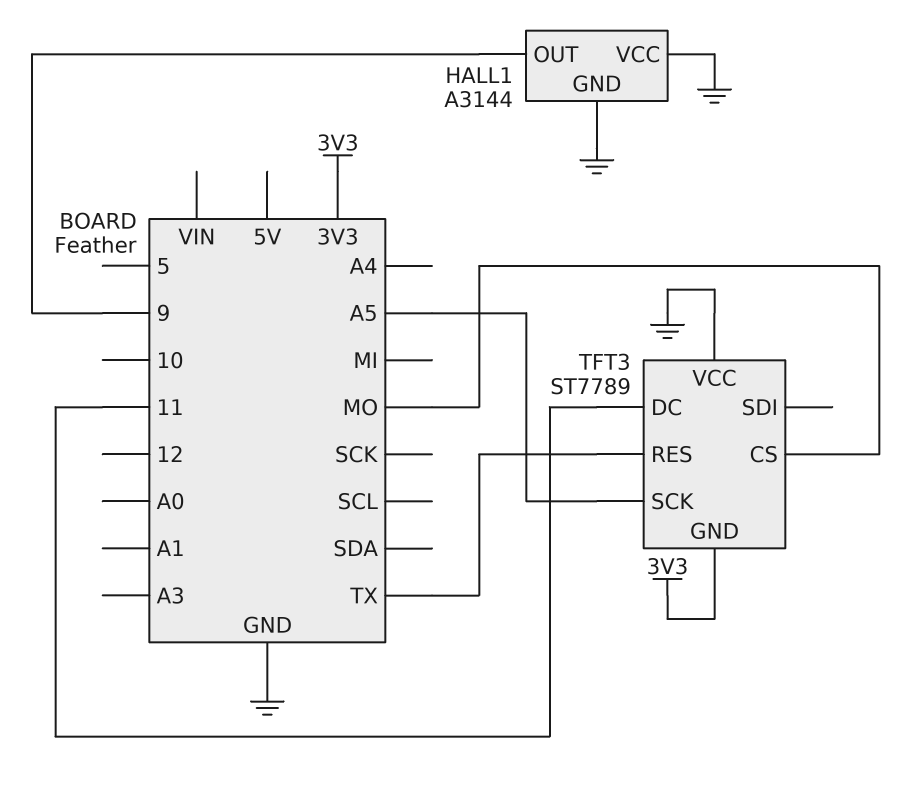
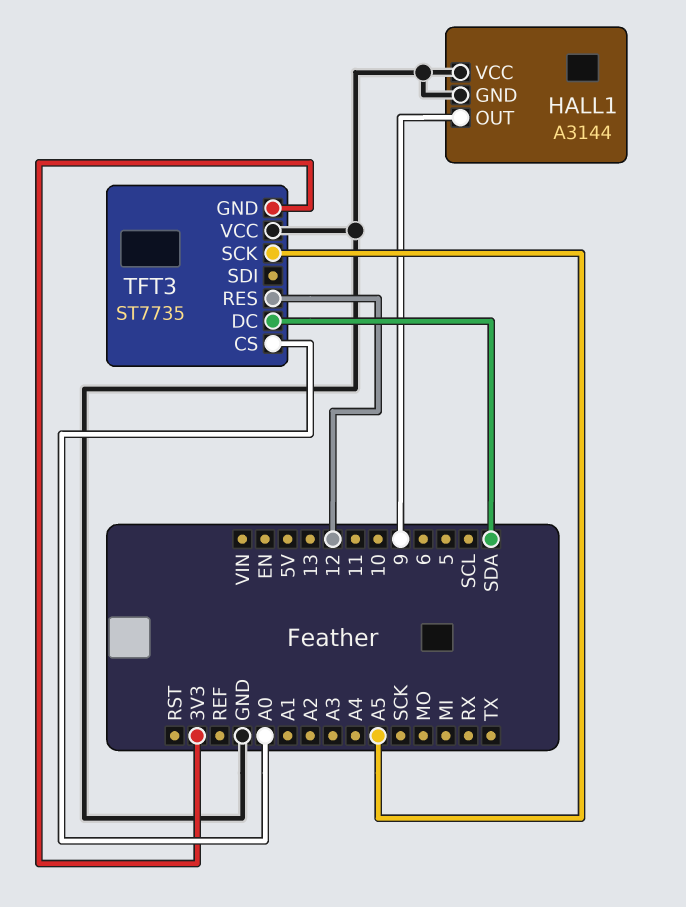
TFT3: ST7789 -> ST7735
TFT3 pin CS: MO -> A0
TFT3 pin DC: 11 -> SDA
TFT3 pin RES: TX -> 12

